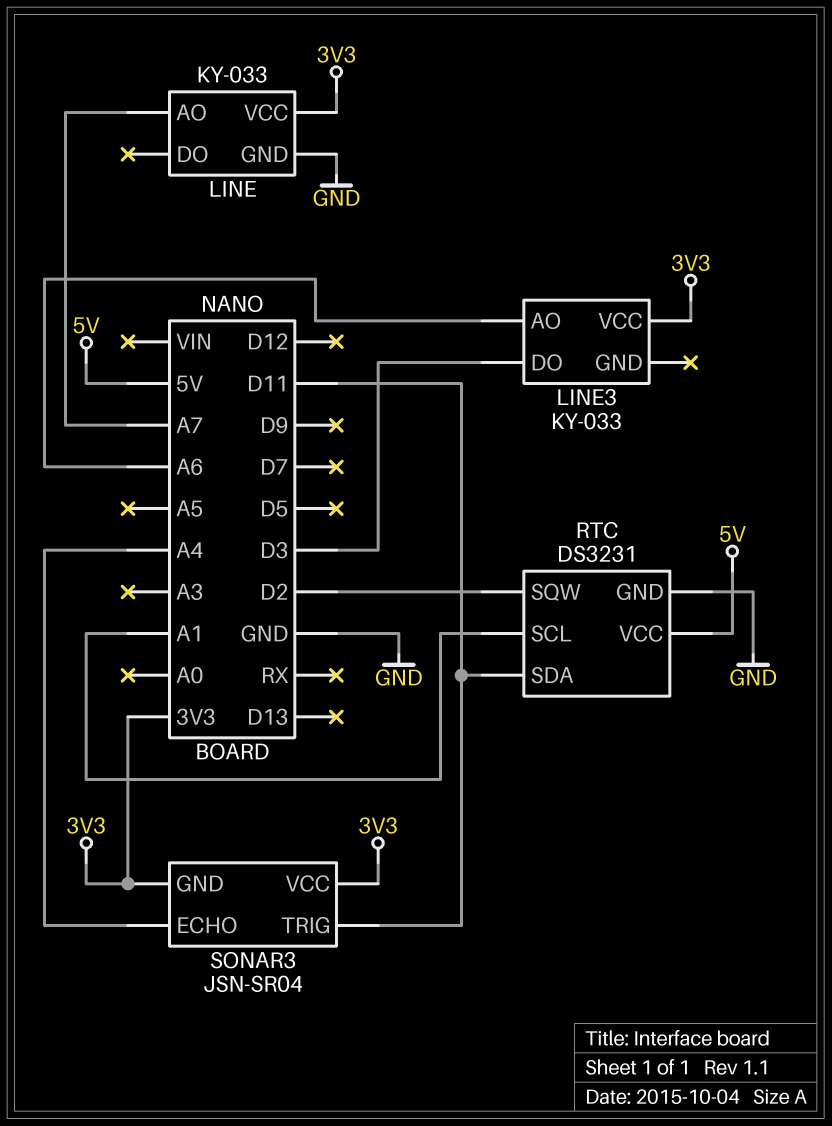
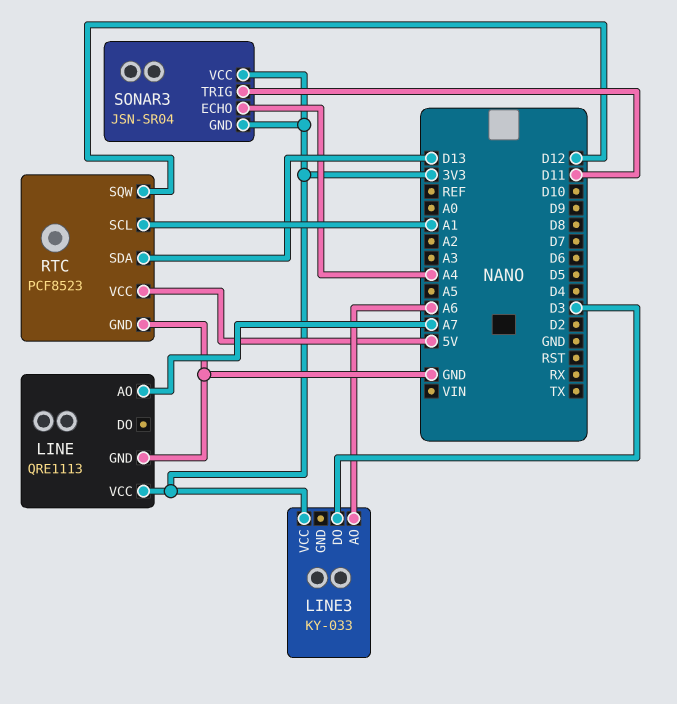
LINE: KY-033 -> QRE1113
RTC: DS3231 -> PCF8523
RTC pin SDA: D11 -> D13
RTC pin SQW: D2 -> D12

